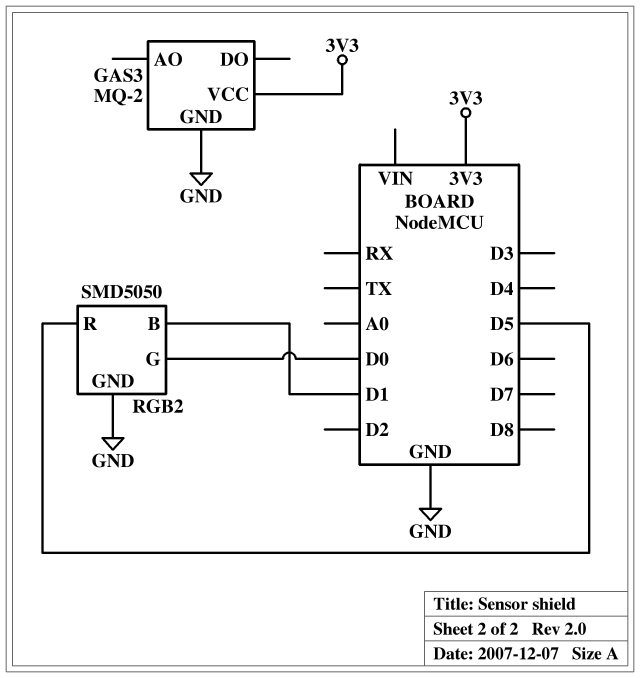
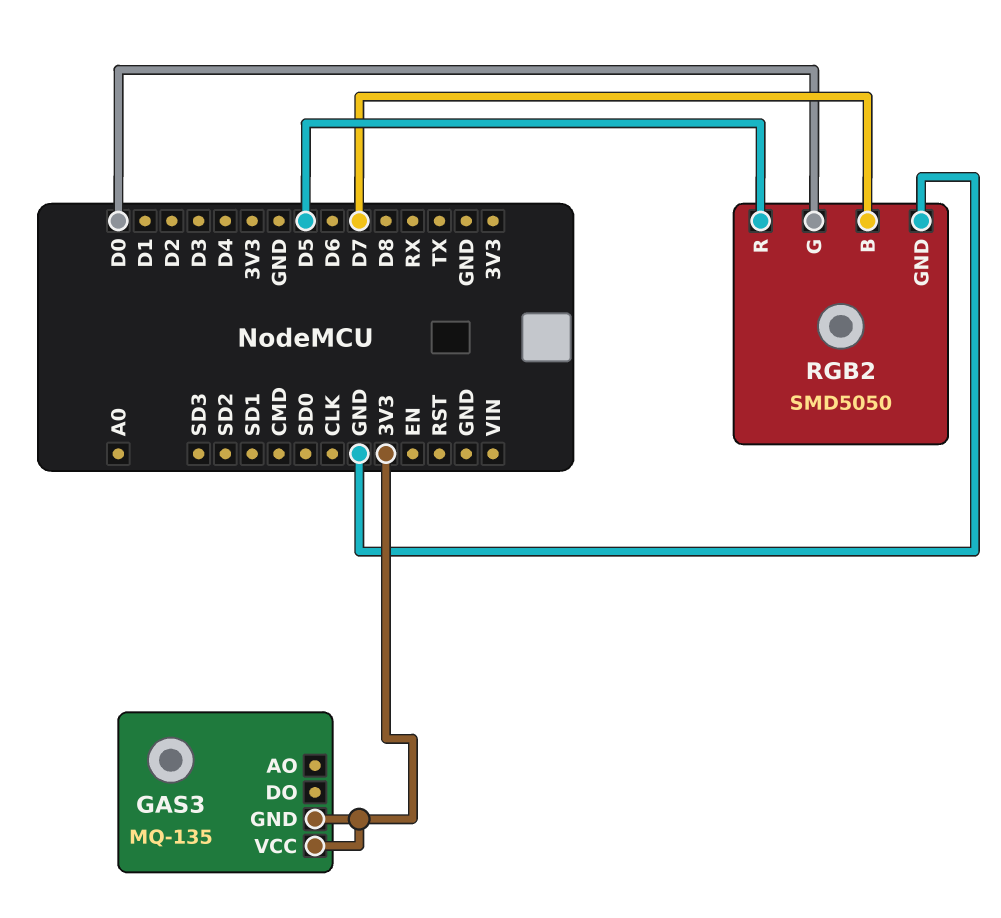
GAS3: MQ-2 -> MQ-135
GAS3 pin GND: GND -> 3V3
RGB2 pin B: D1 -> D7

